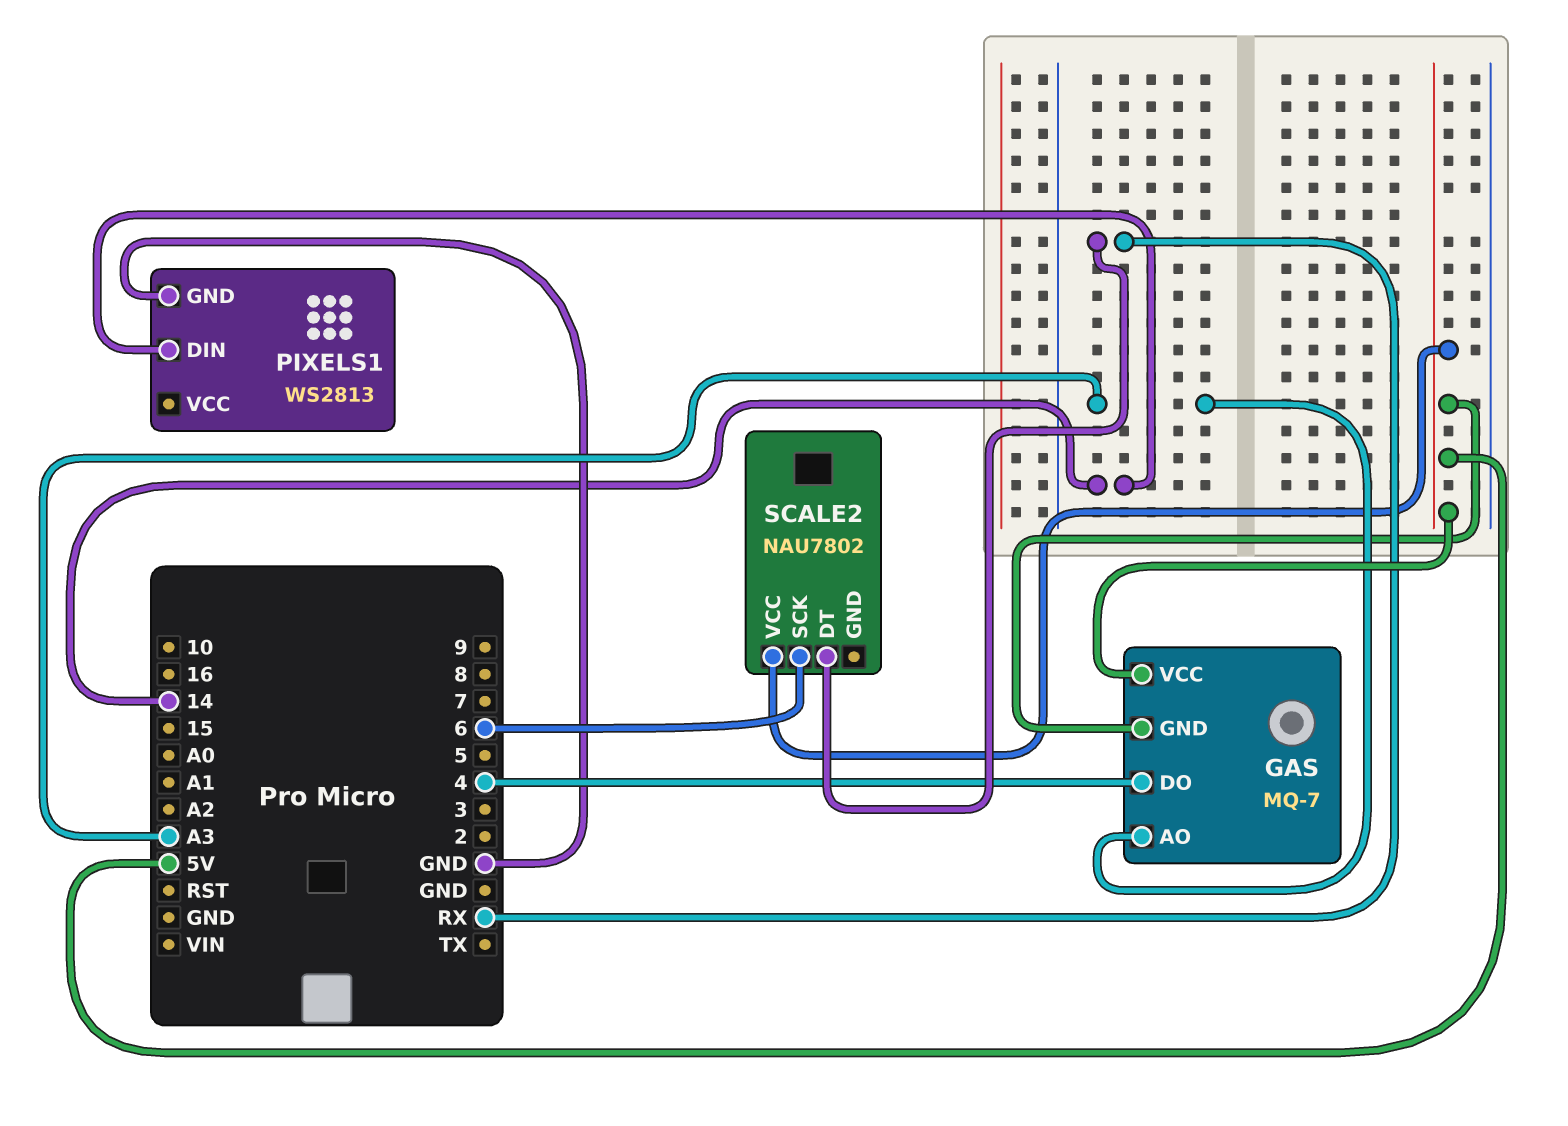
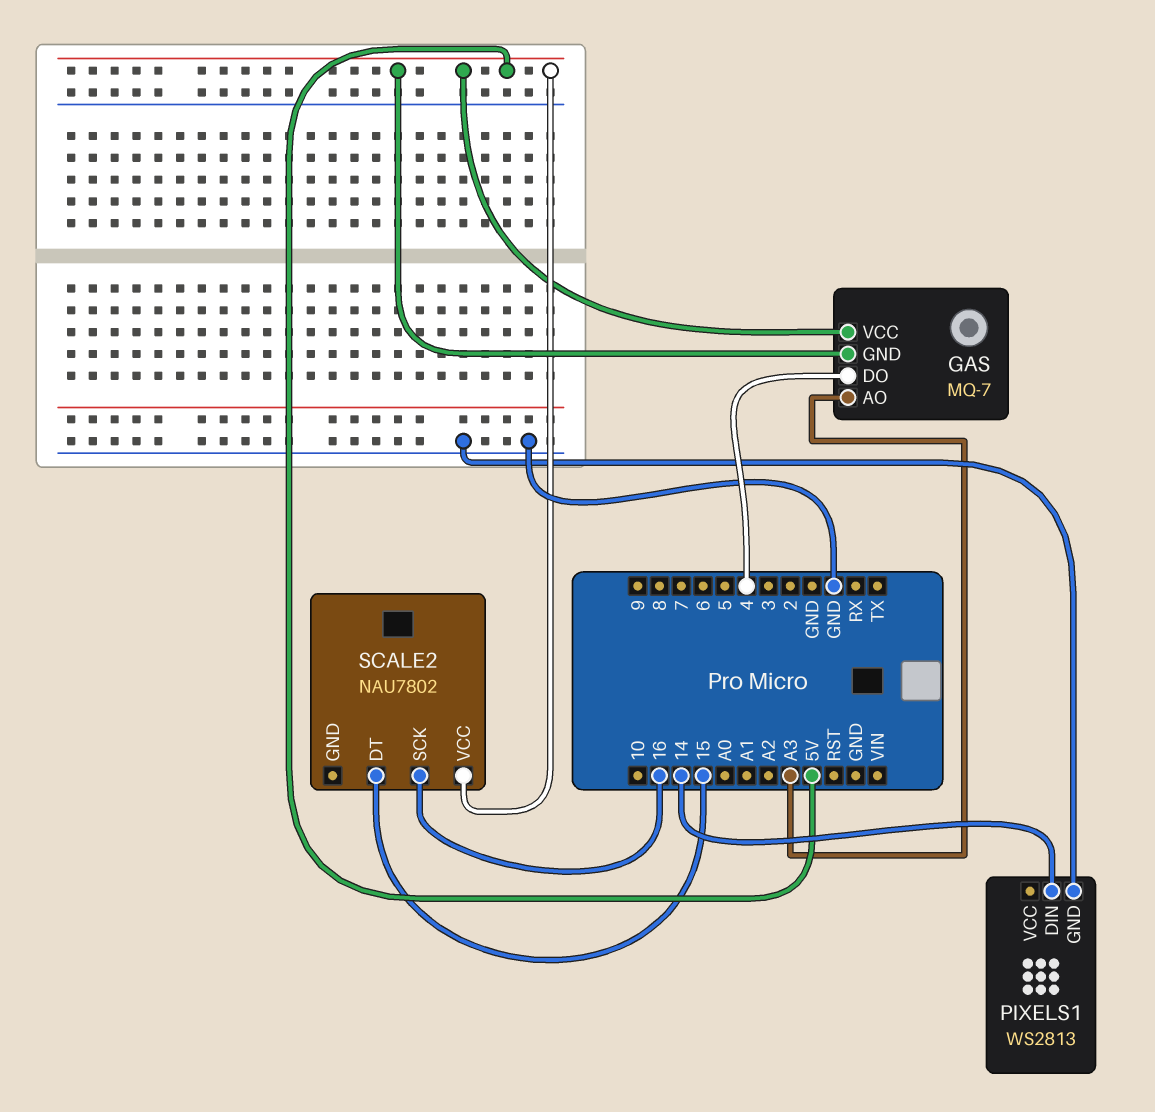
SCALE2 pin DT: RX -> 15
SCALE2 pin SCK: 6 -> 16

